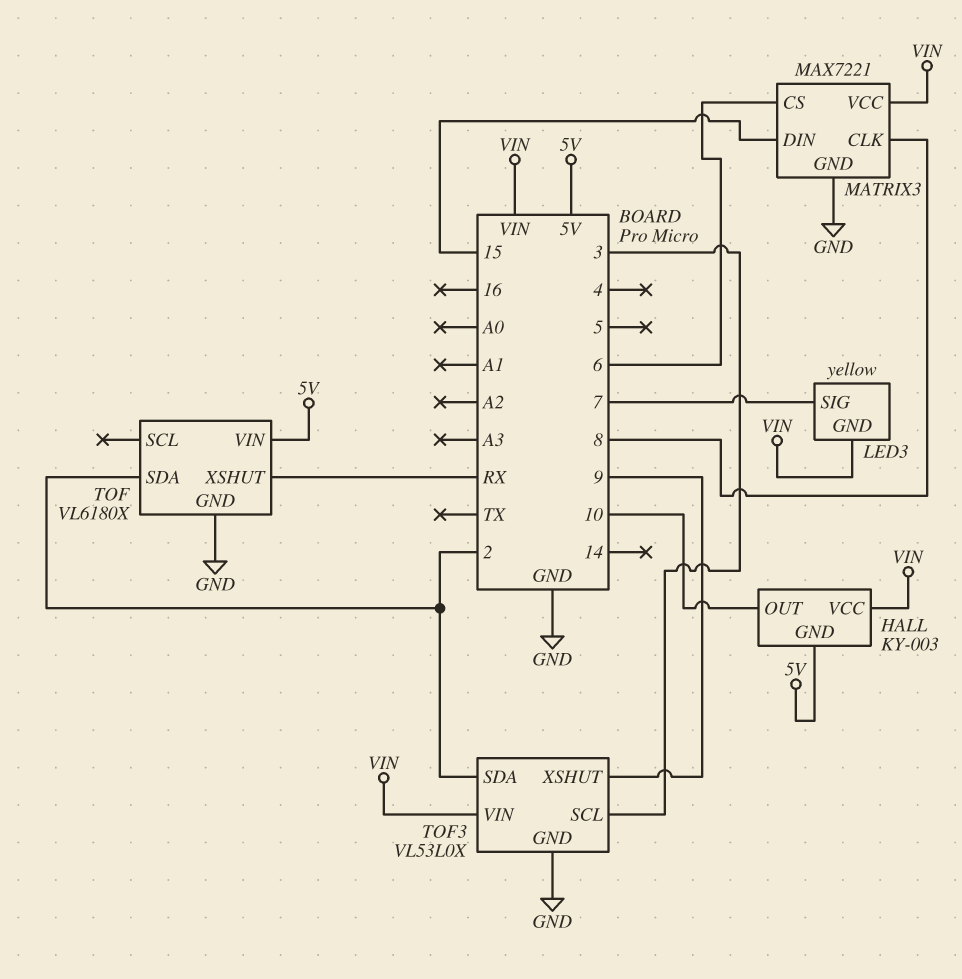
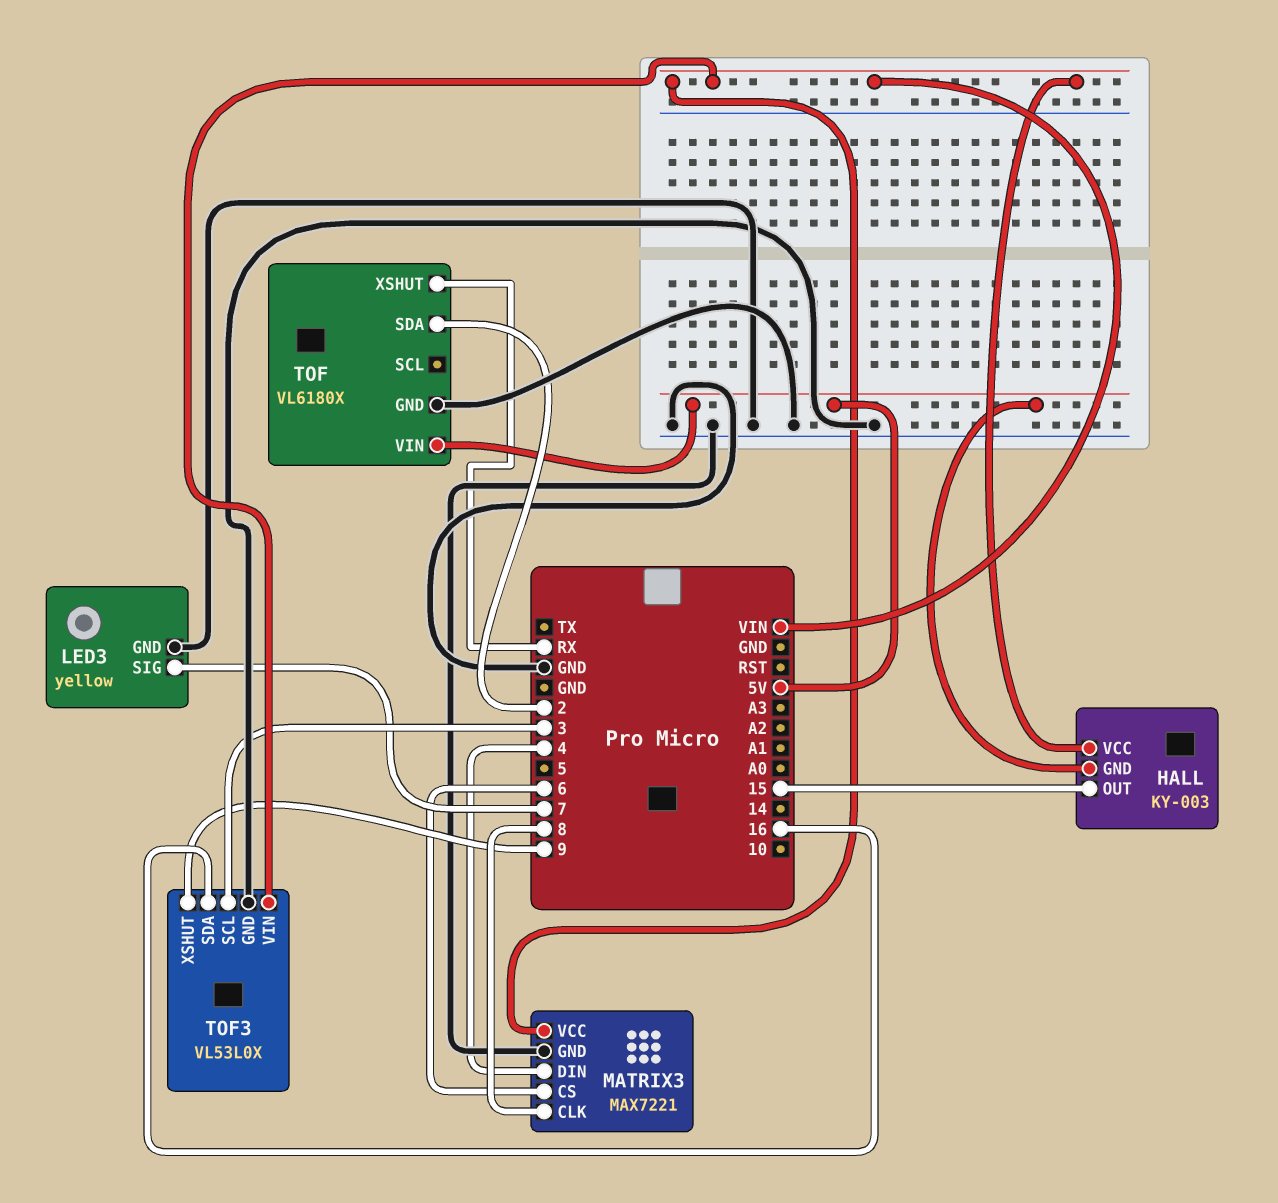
HALL pin OUT: 10 -> 15
LED3 pin GND: VIN -> GND
MATRIX3 pin DIN: 15 -> 4
TOF3 pin SDA: 2 -> 16

